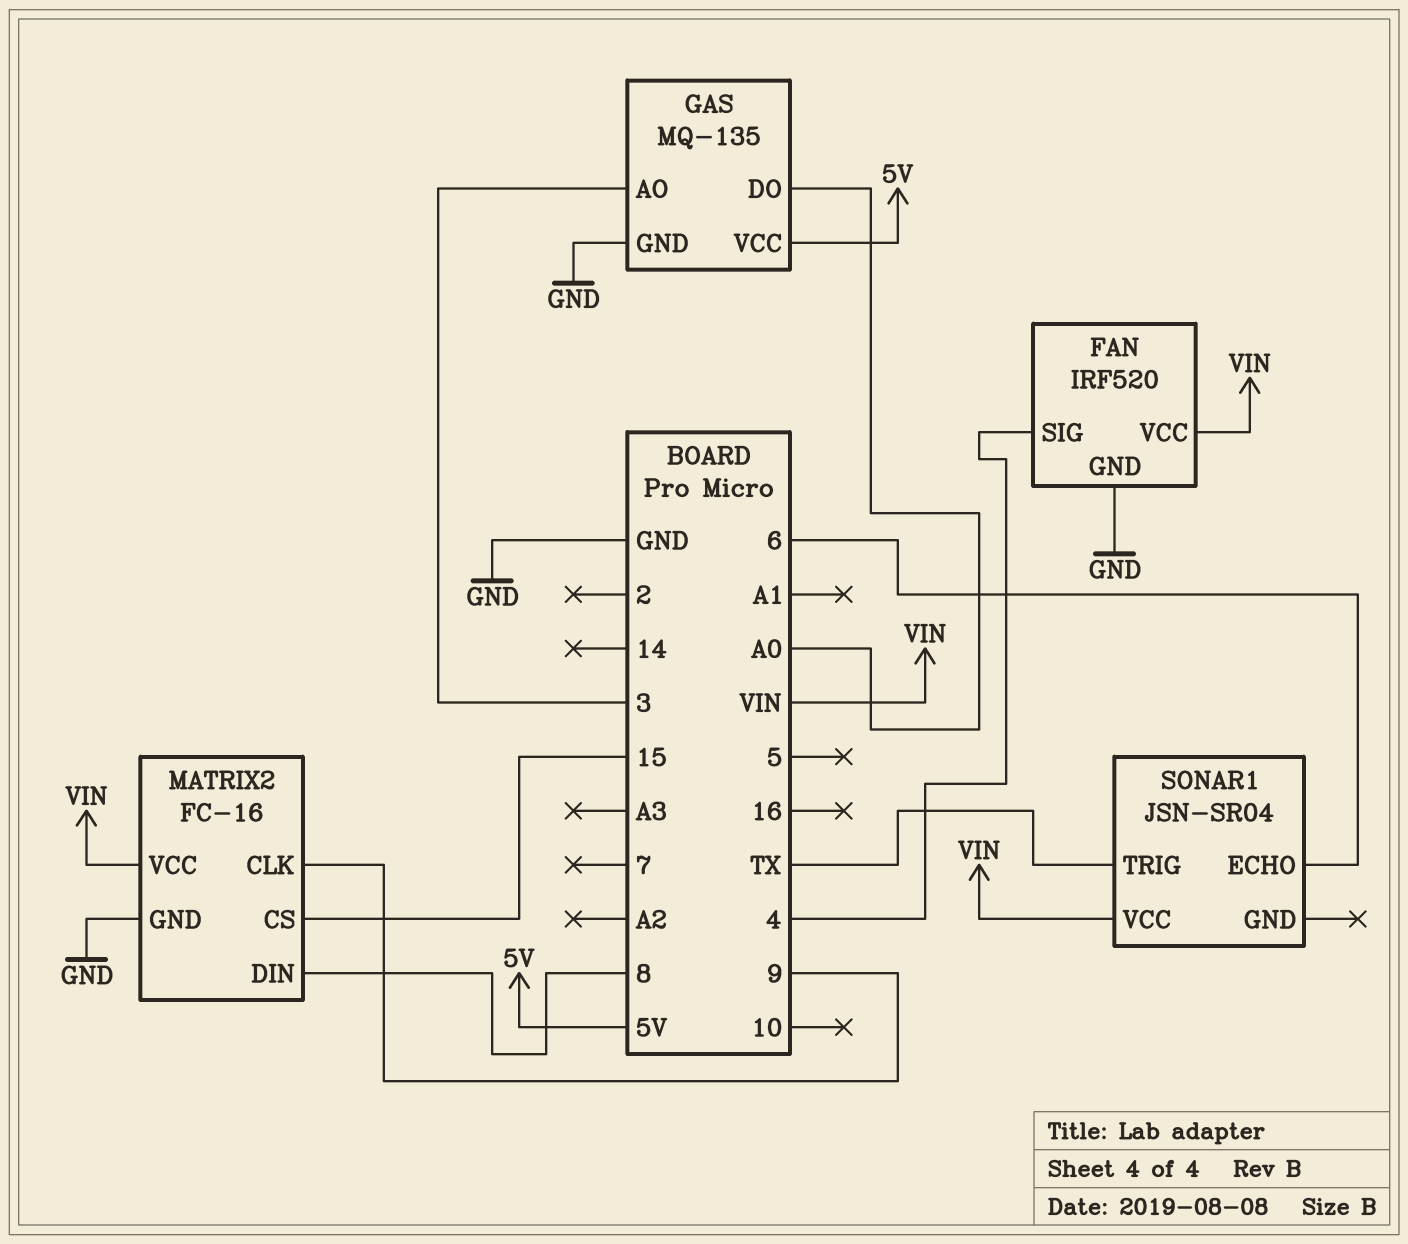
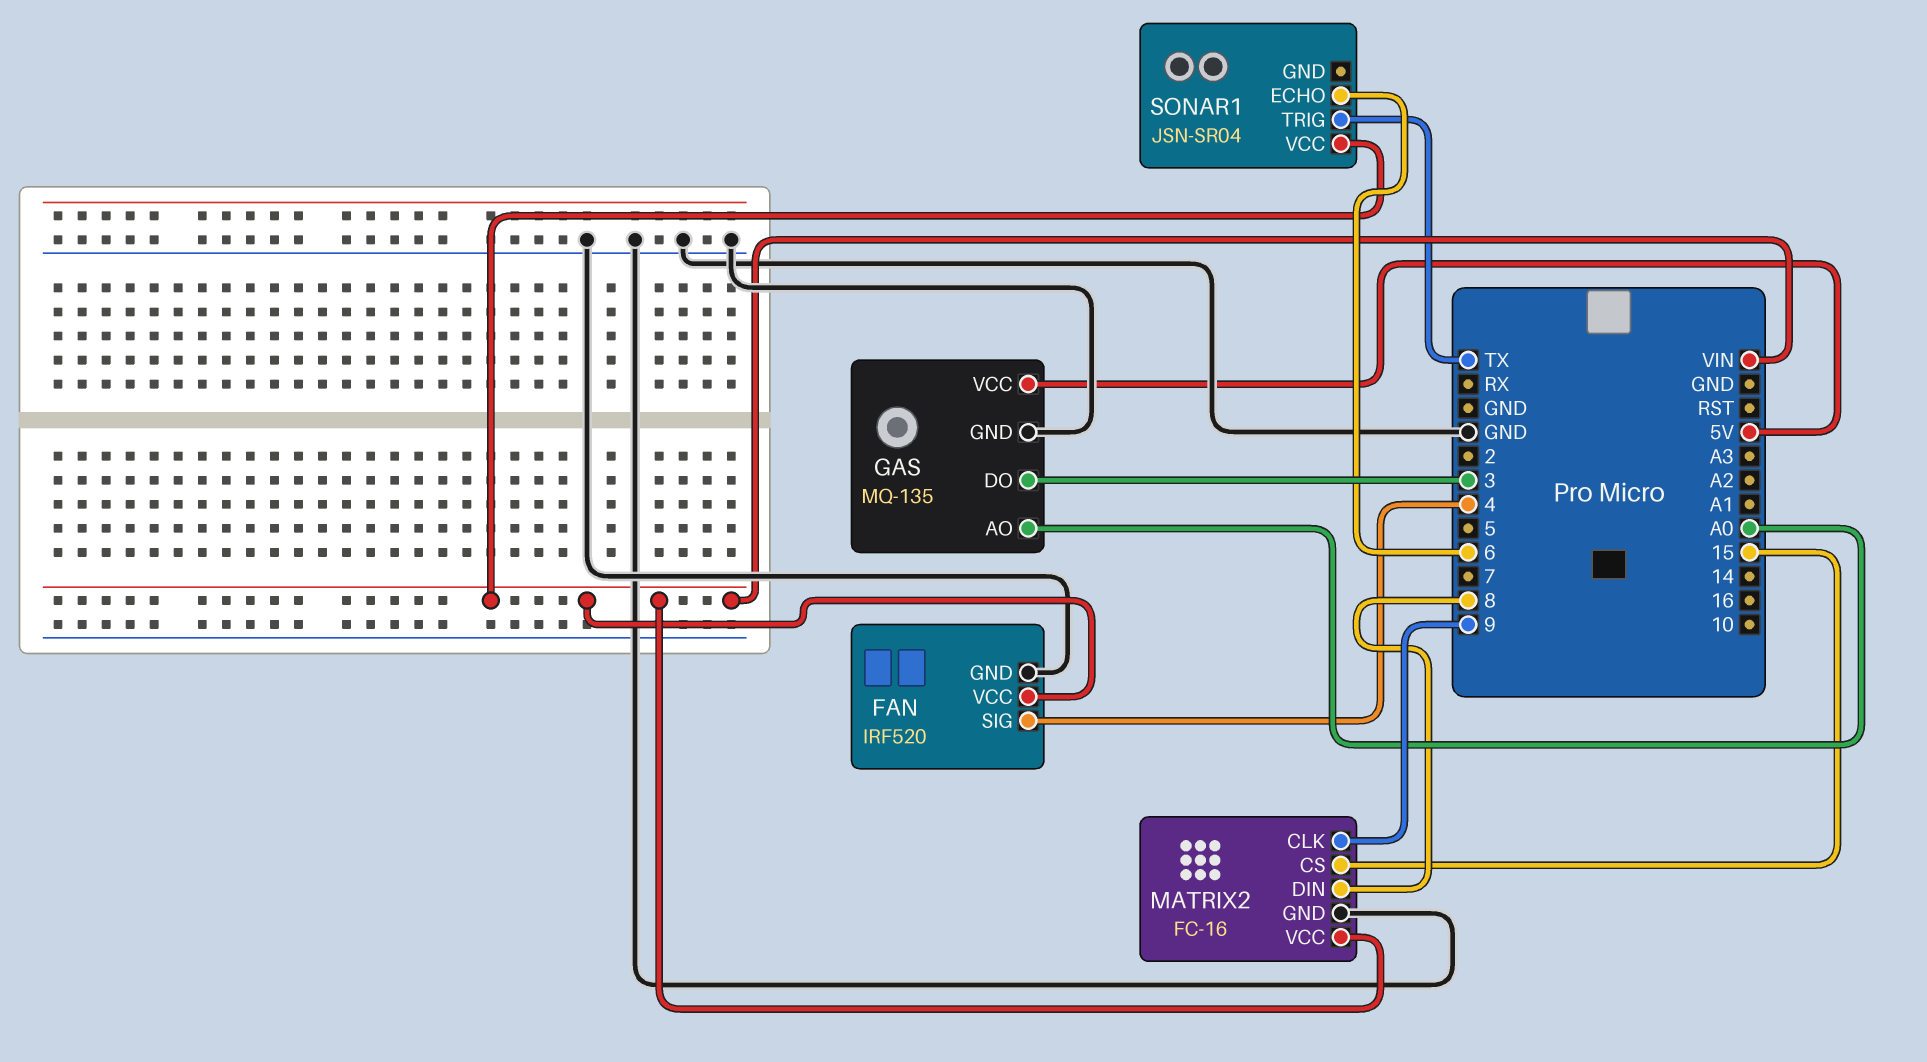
GAS pin AO: 3 -> A0
GAS pin DO: A0 -> 3

